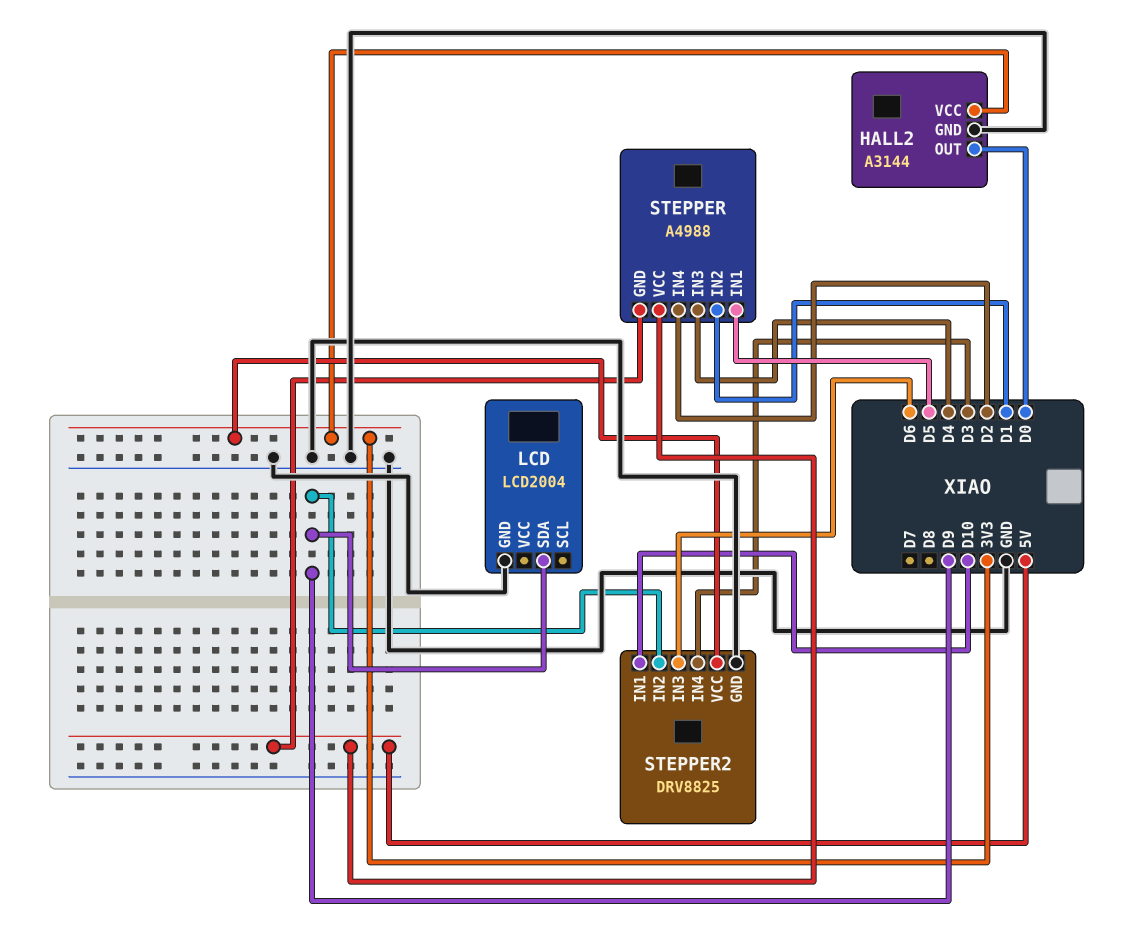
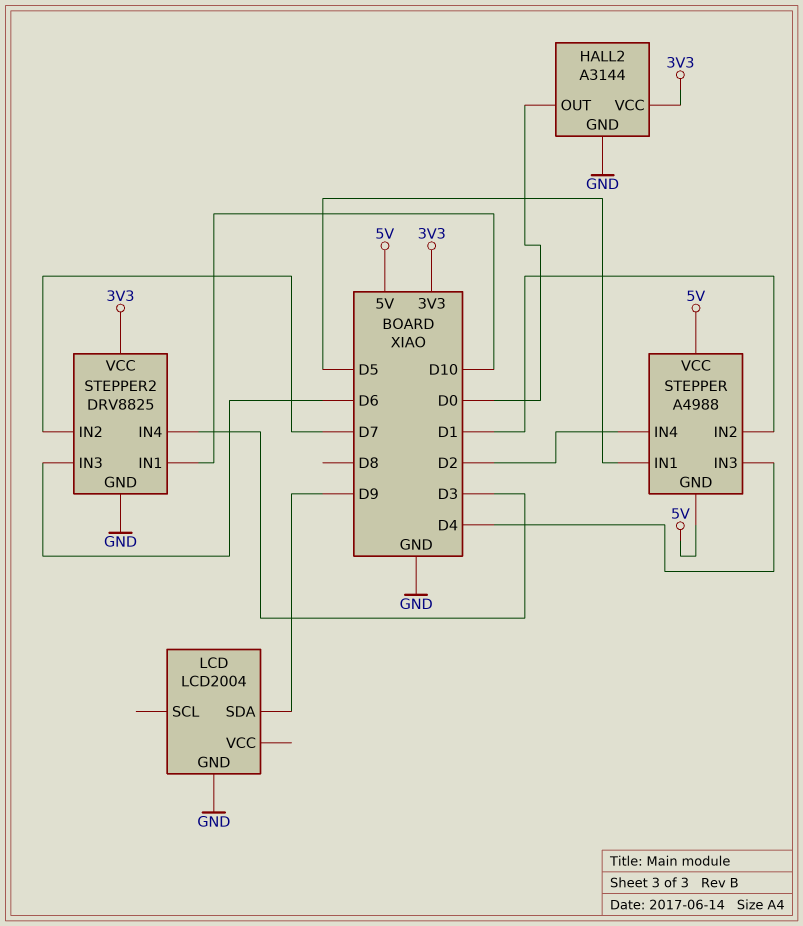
STEPPER2 pin IN2: D9 -> D7

